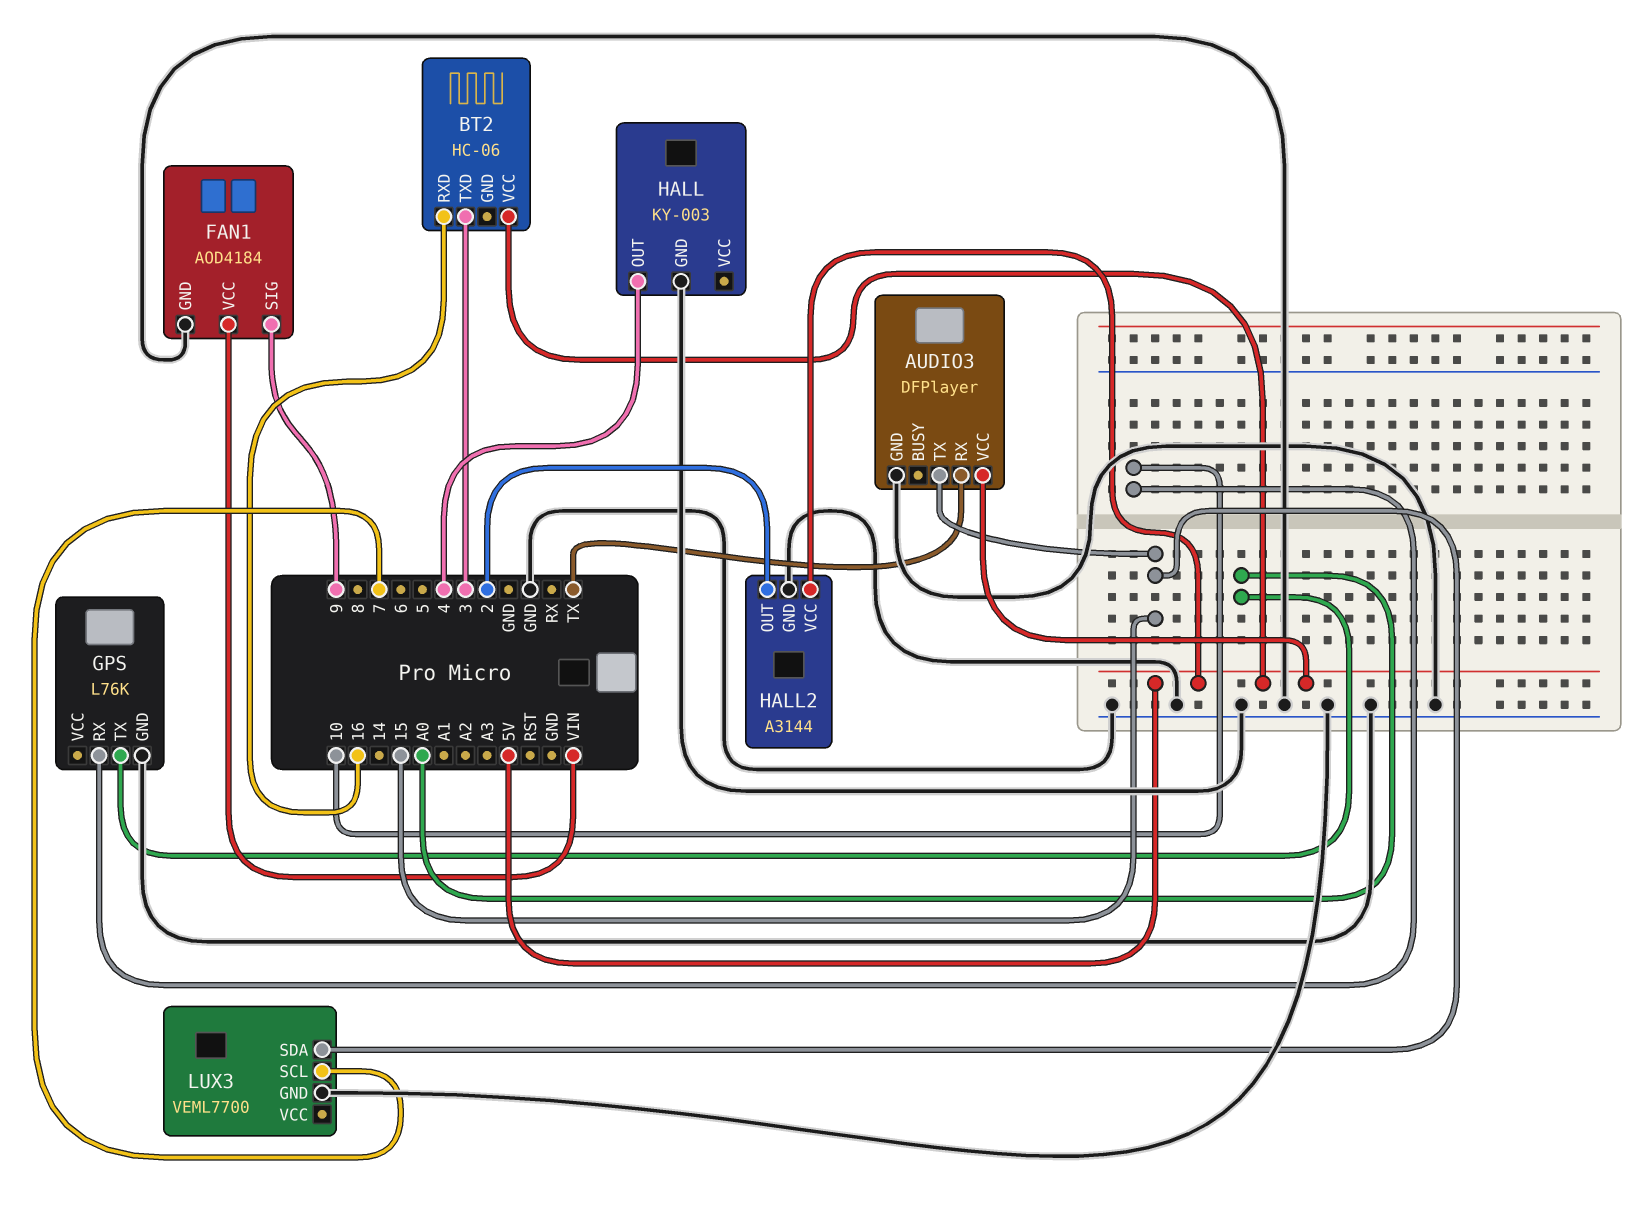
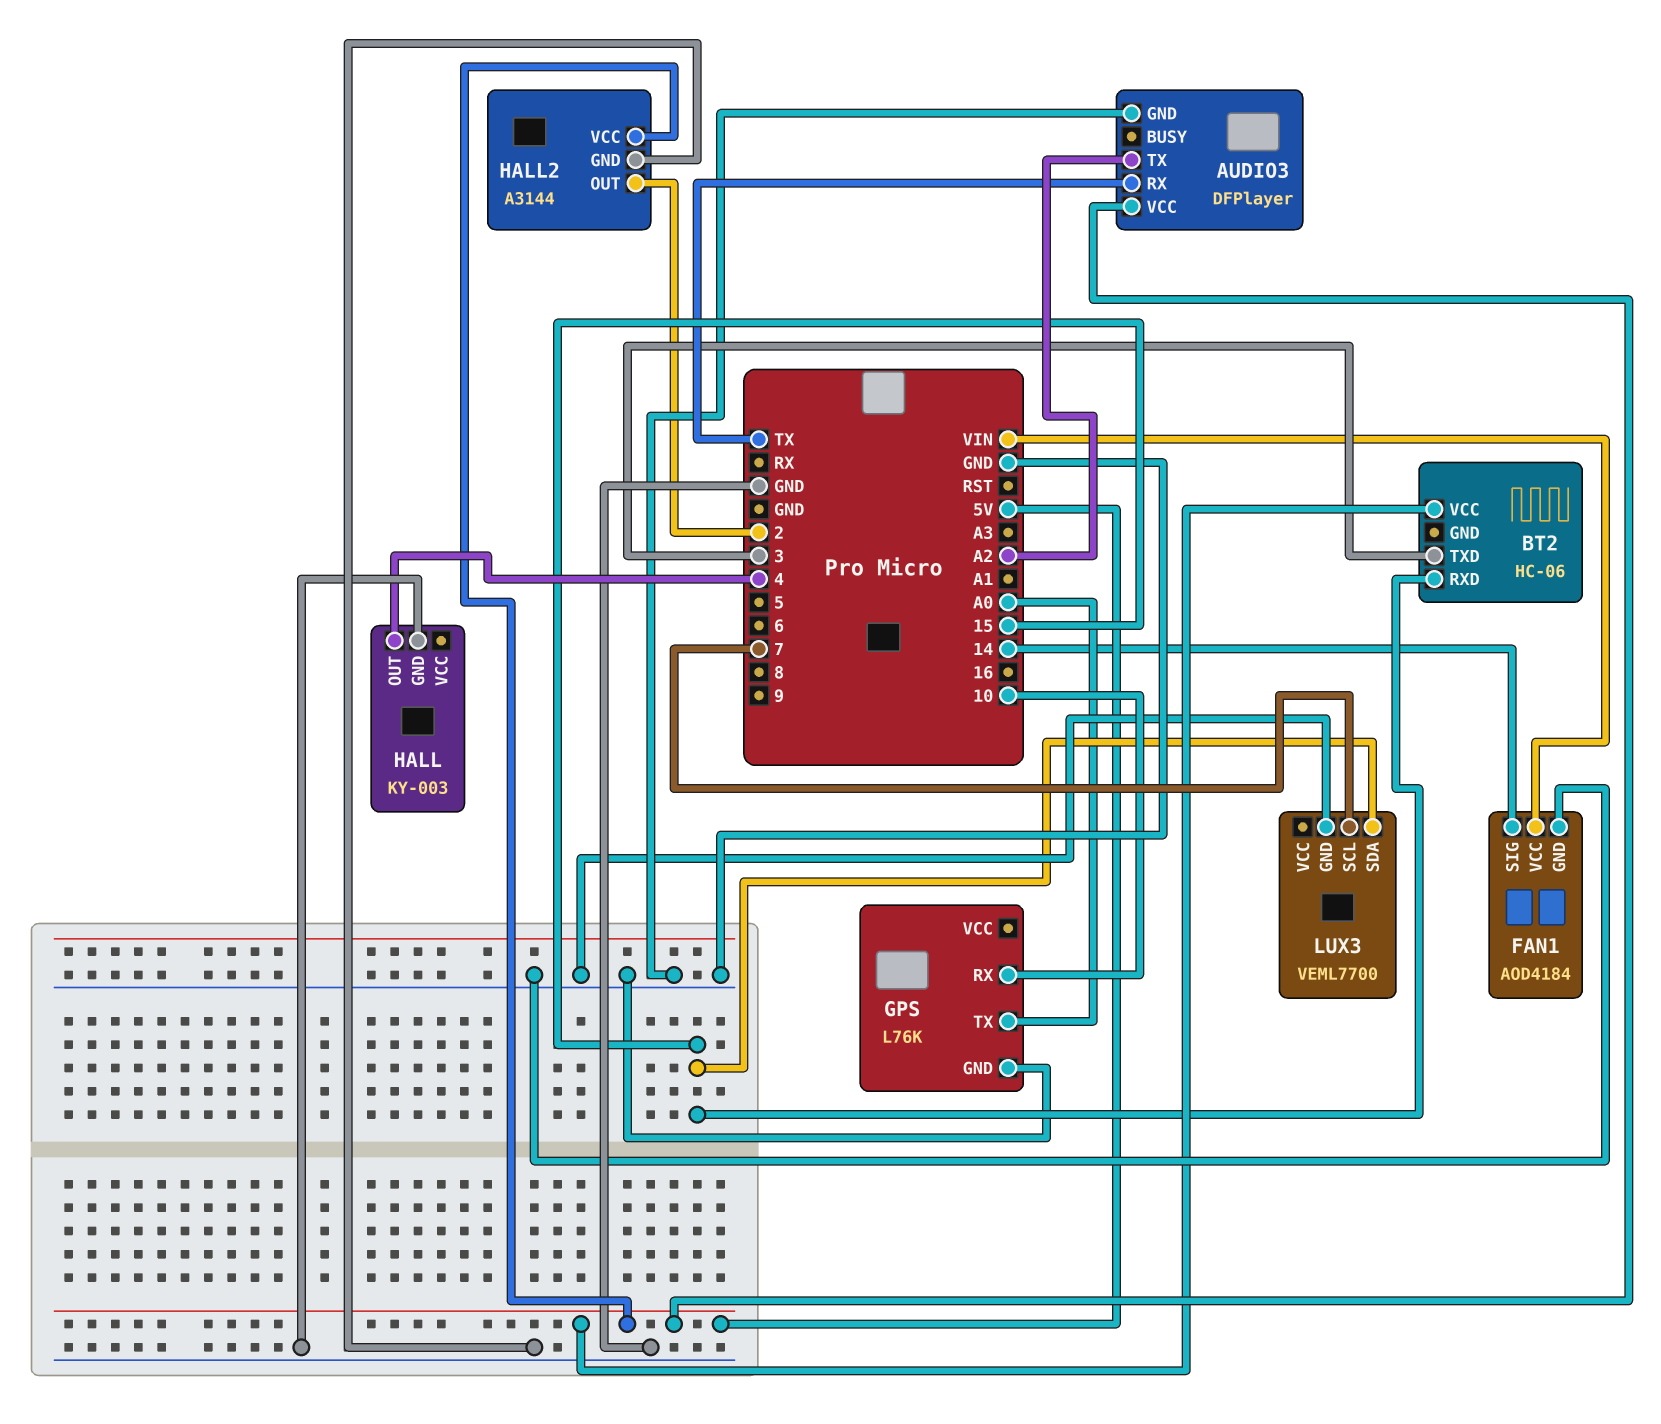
AUDIO3 pin TX: 15 -> A2
BT2 pin RXD: 16 -> 15
FAN1 pin SIG: 9 -> 14

